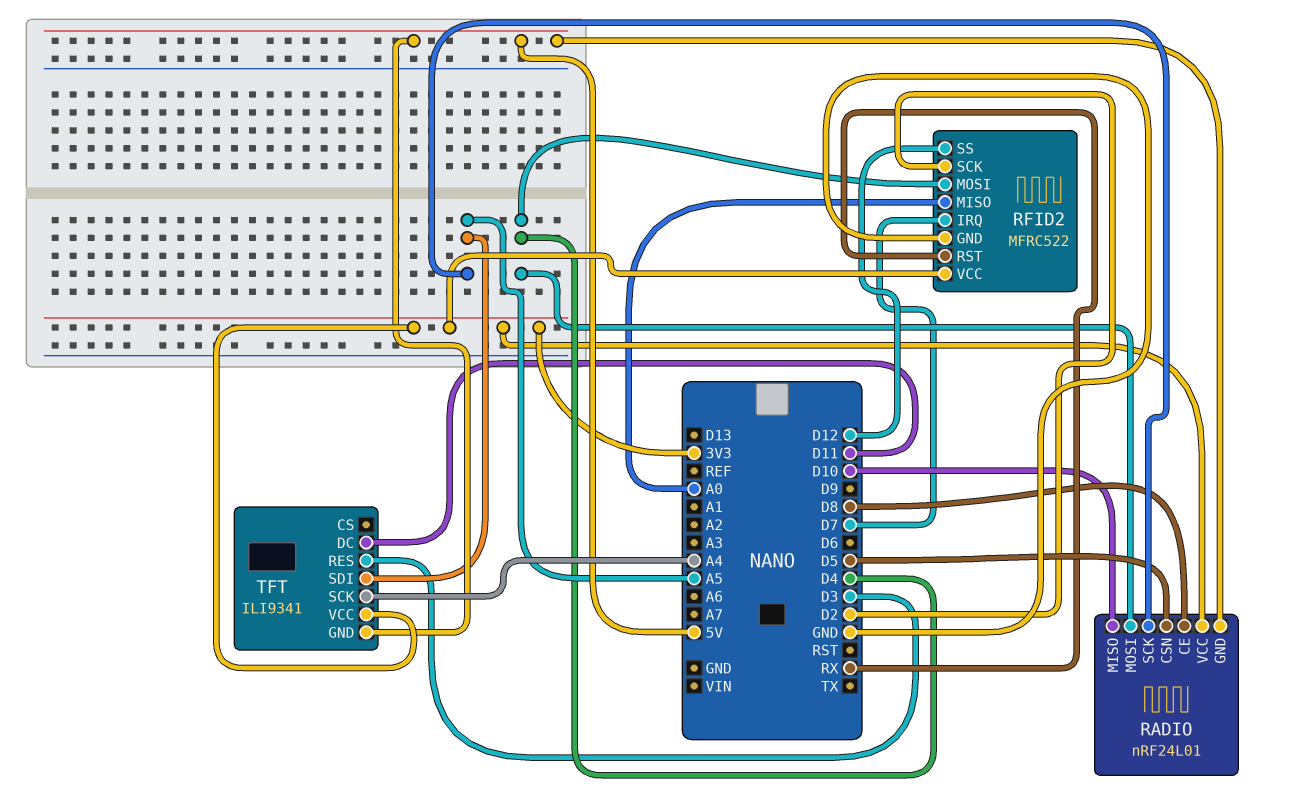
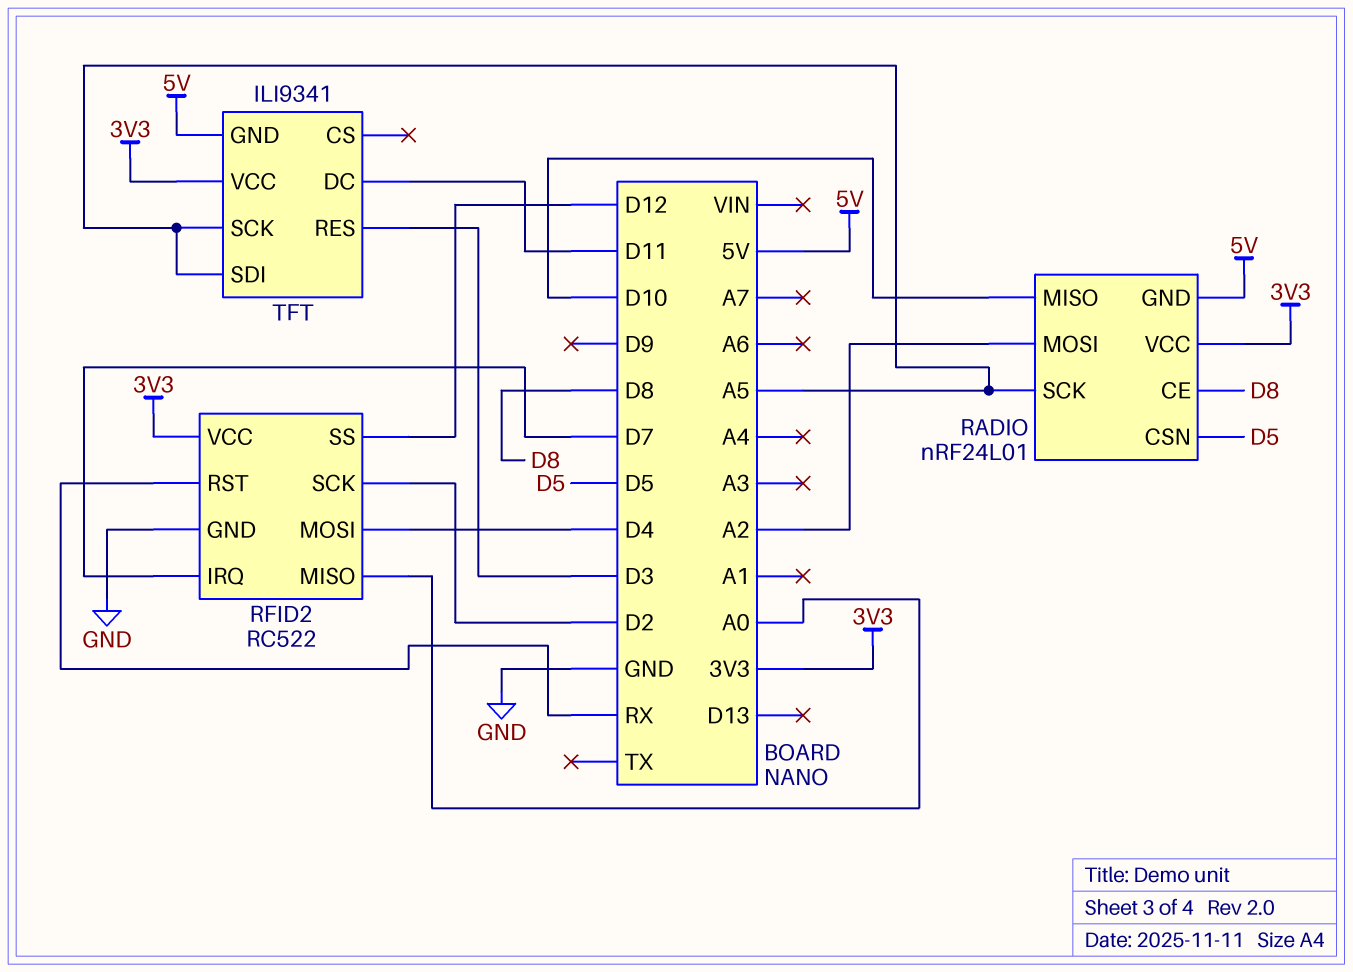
RADIO pin MOSI: D4 -> A2
RFID2: MFRC522 -> RC522
TFT pin SCK: A4 -> A5

